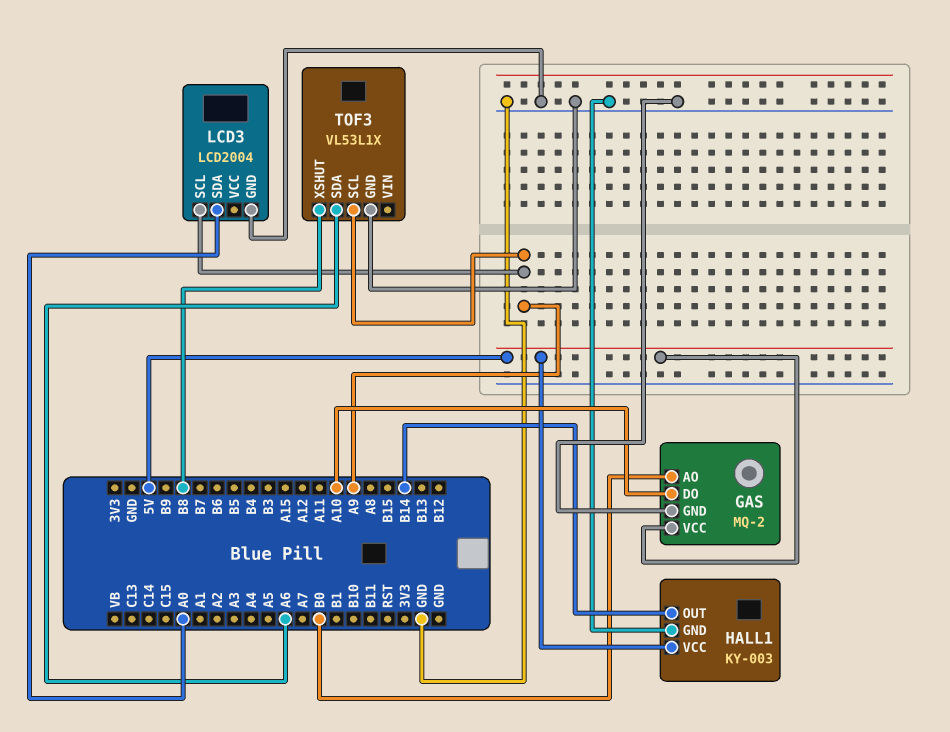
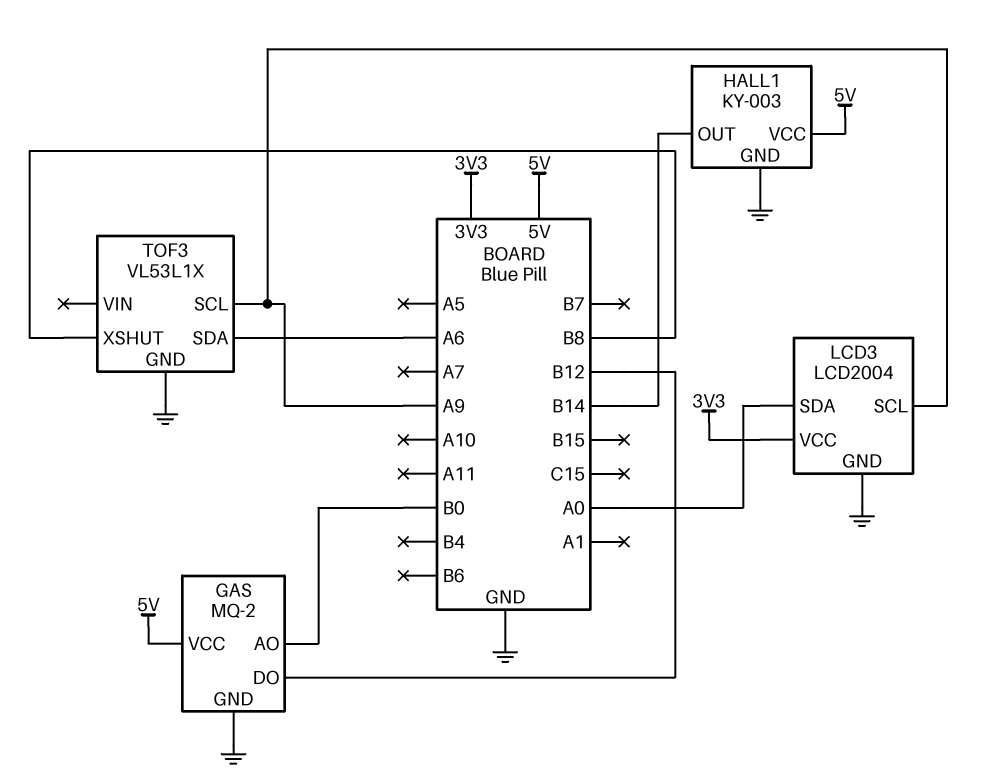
GAS pin DO: A10 -> B12
LCD3 pin VCC: none -> 3V3

